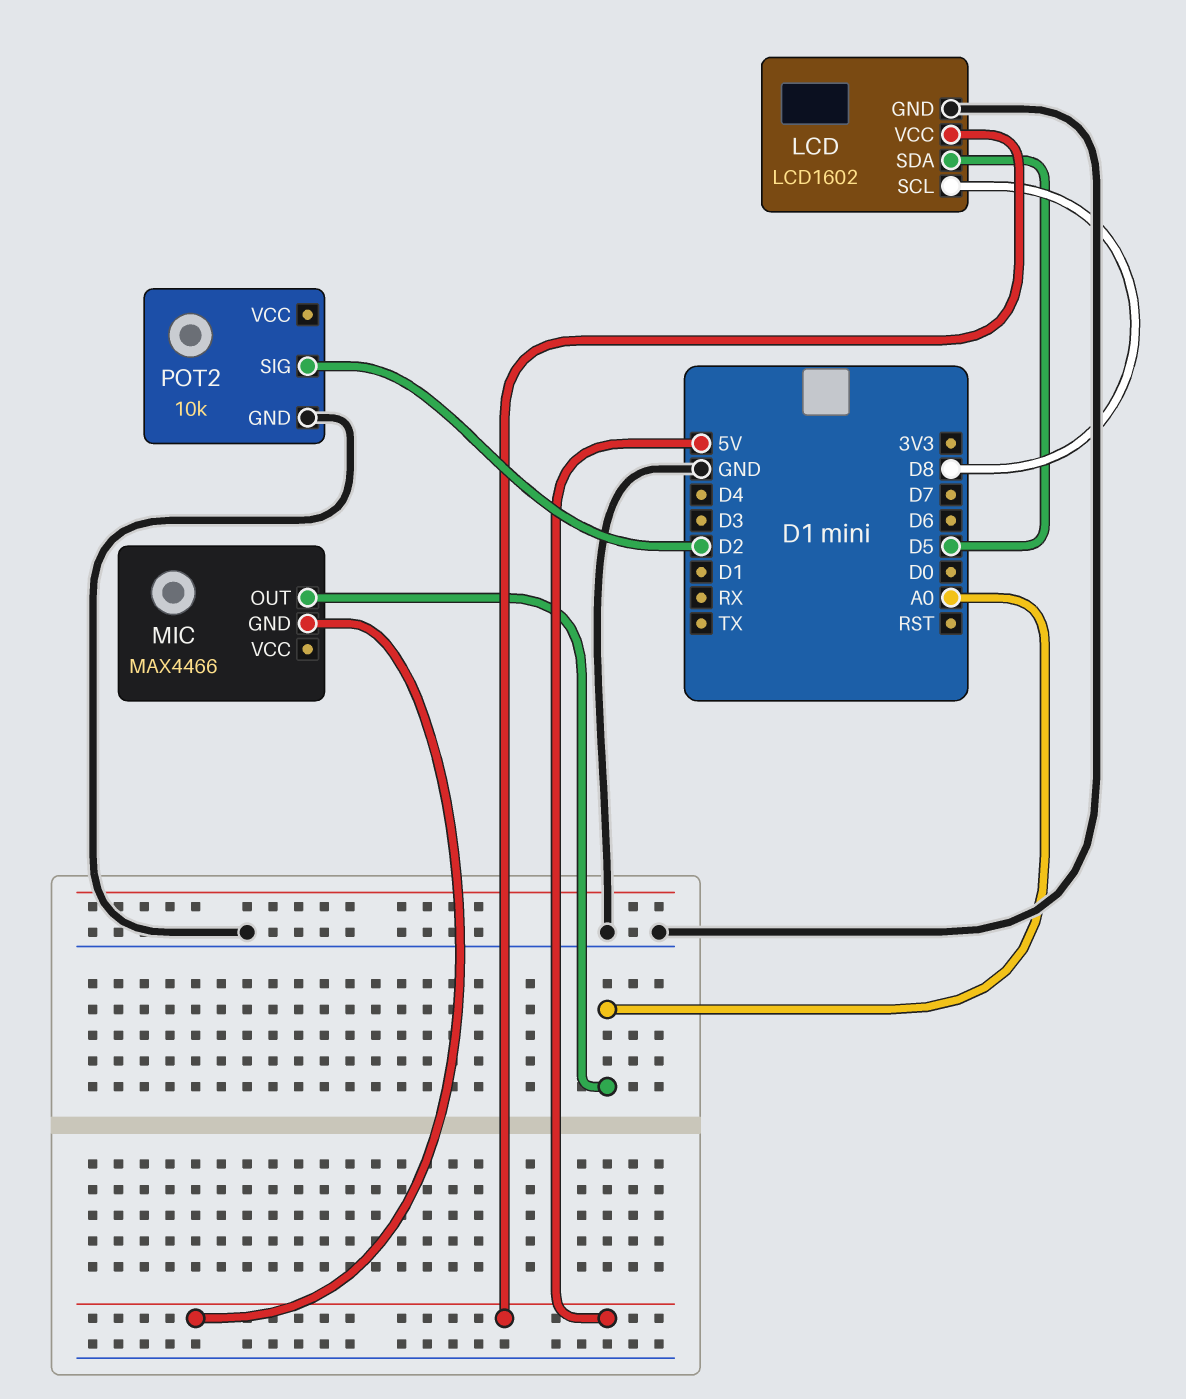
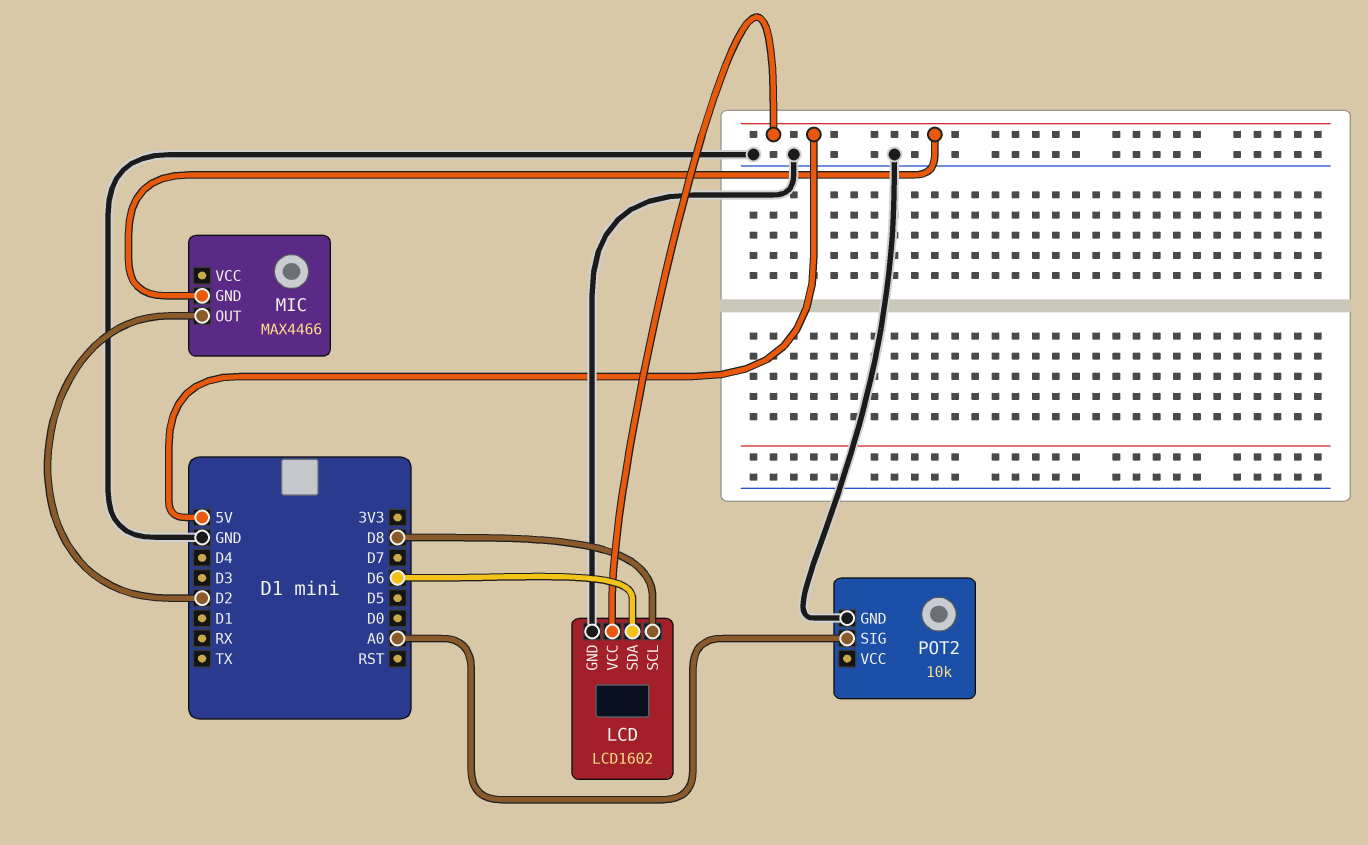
LCD pin SDA: D5 -> D6
MIC pin OUT: A0 -> D2
POT2 pin SIG: D2 -> A0

